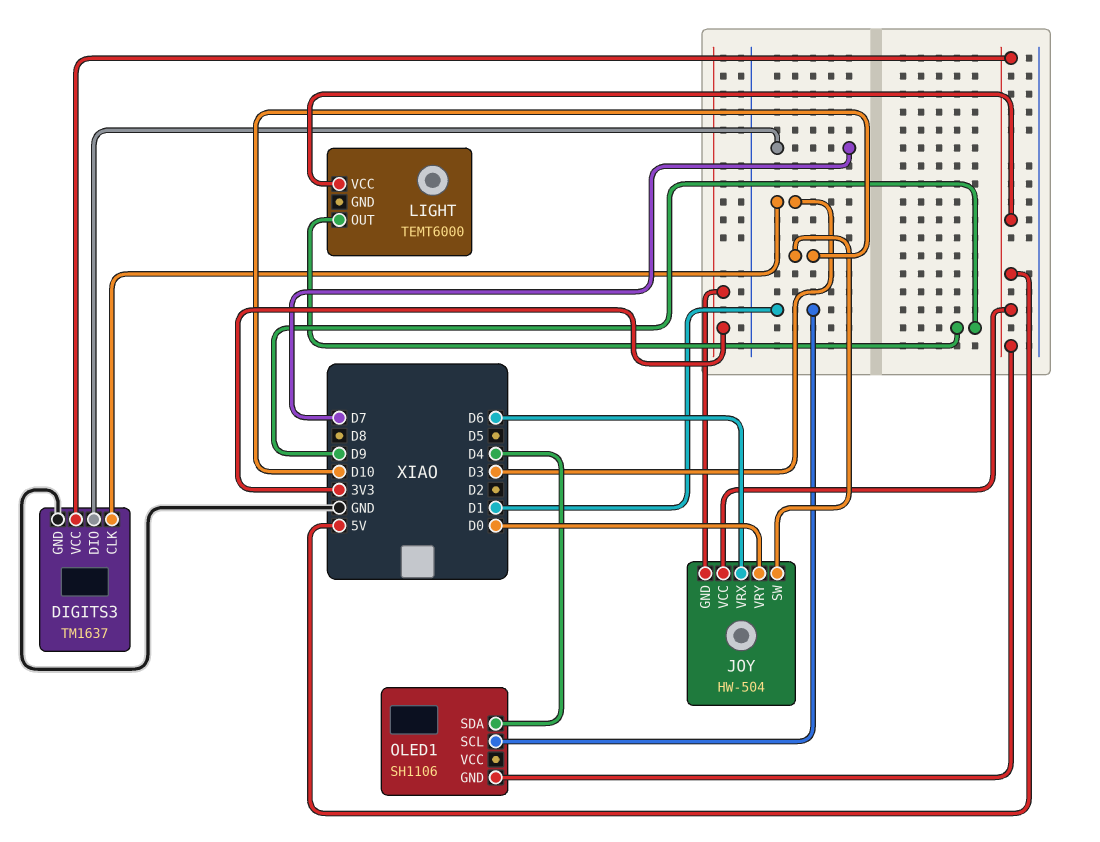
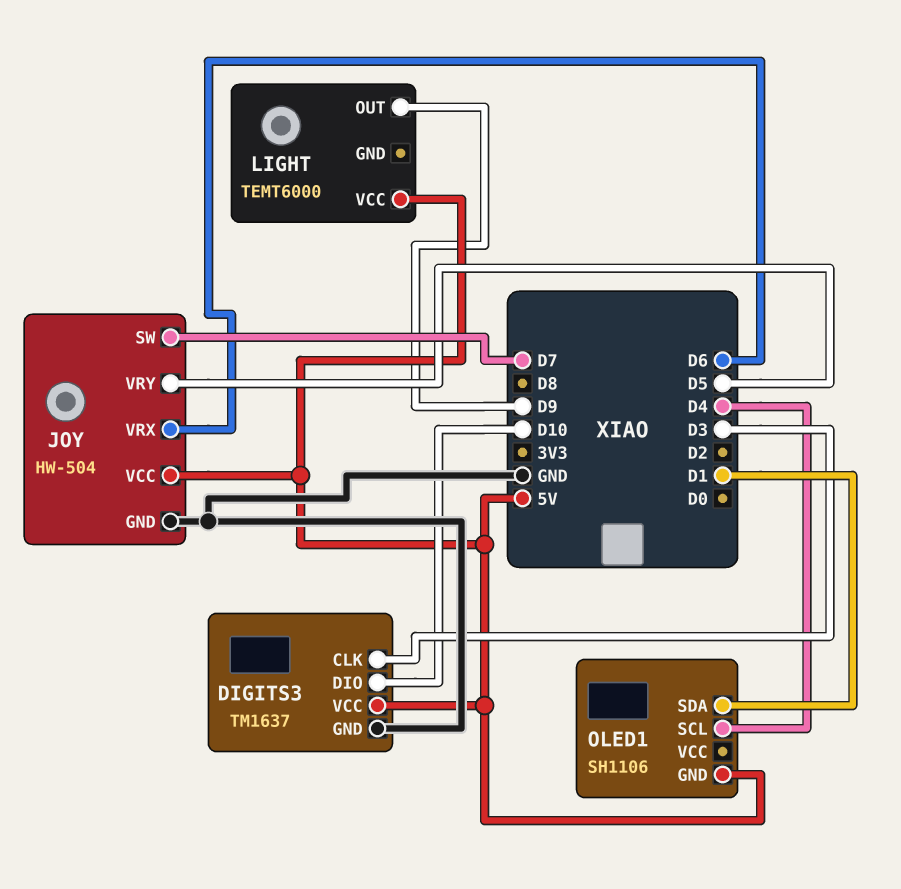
DIGITS3 pin DIO: D7 -> D10
JOY pin GND: 3V3 -> GND
JOY pin SW: D10 -> D7
JOY pin VRY: D0 -> D5
OLED1 pin SCL: D1 -> D4
OLED1 pin SDA: D4 -> D1

